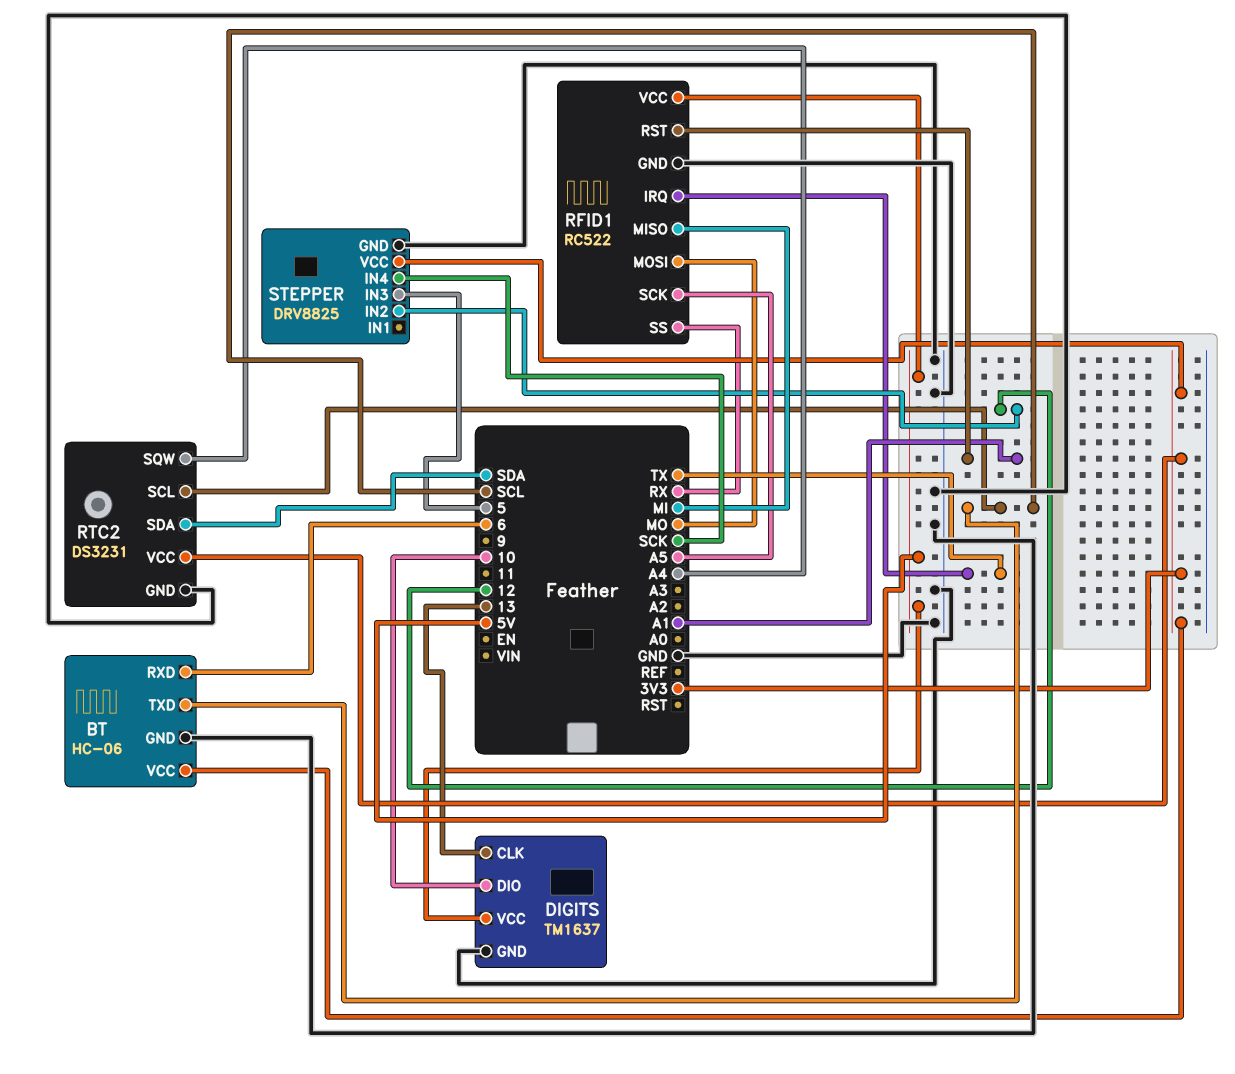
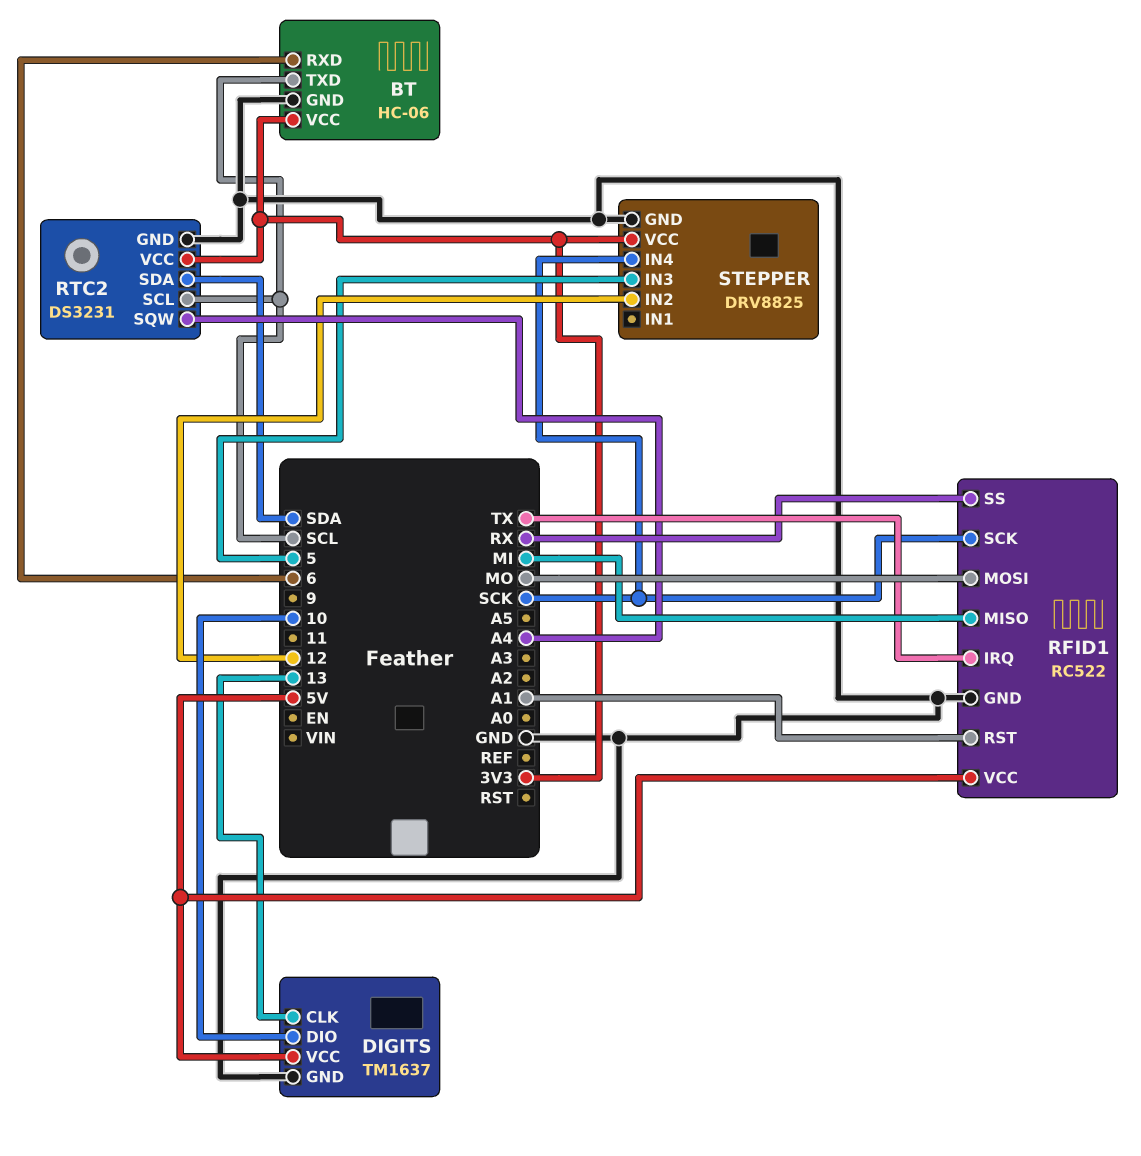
RFID1 pin SCK: A5 -> SCK

